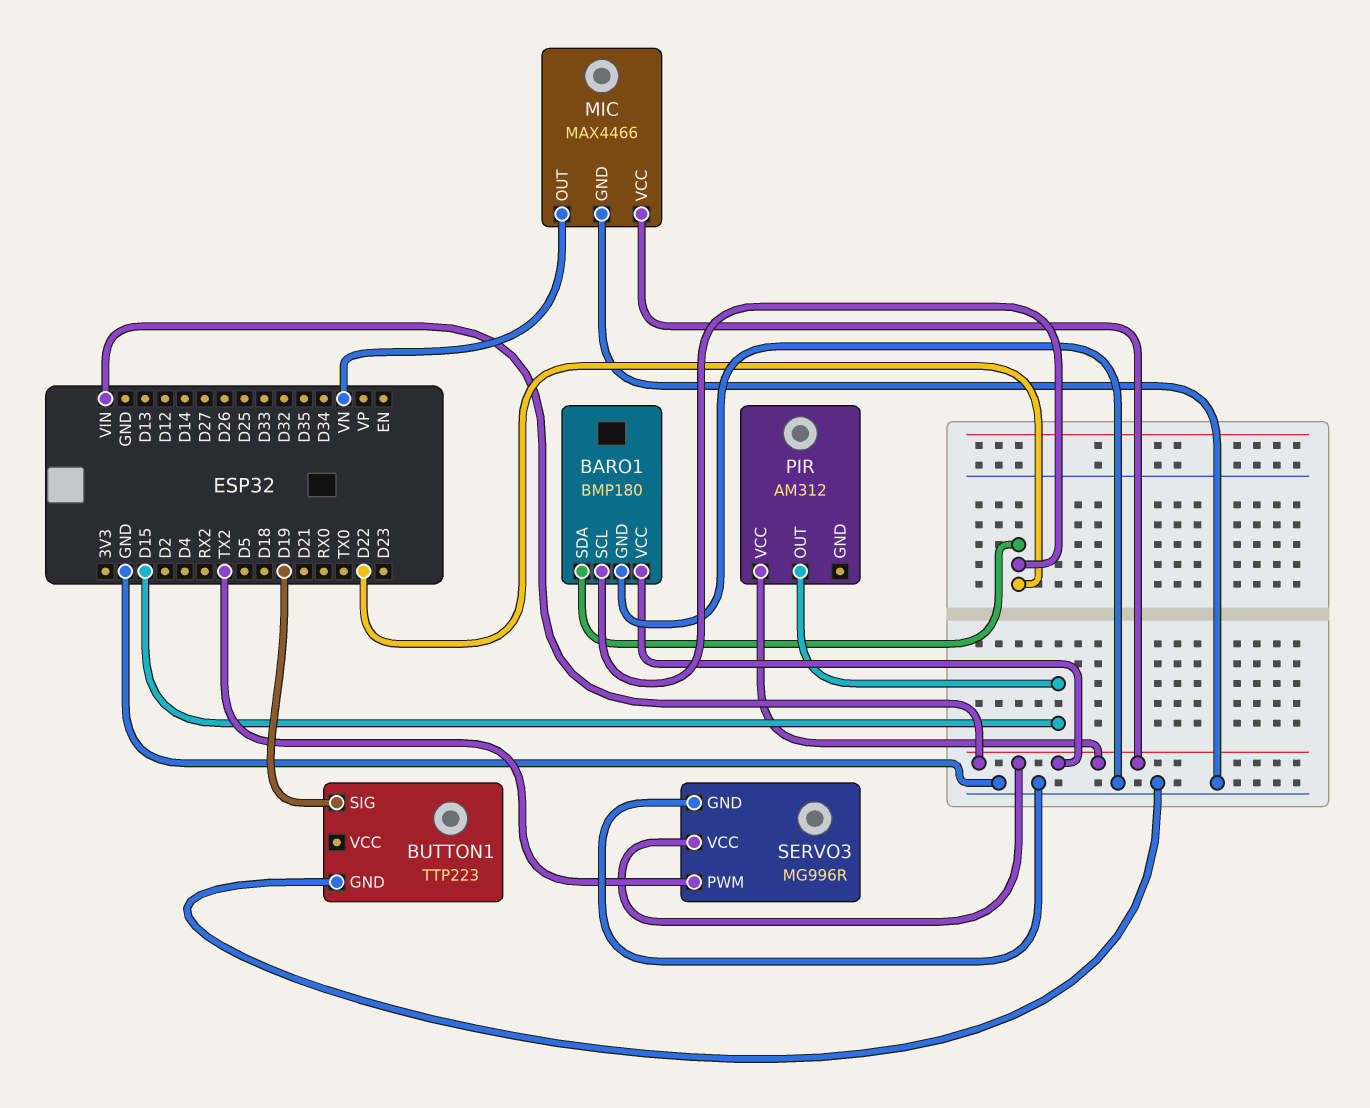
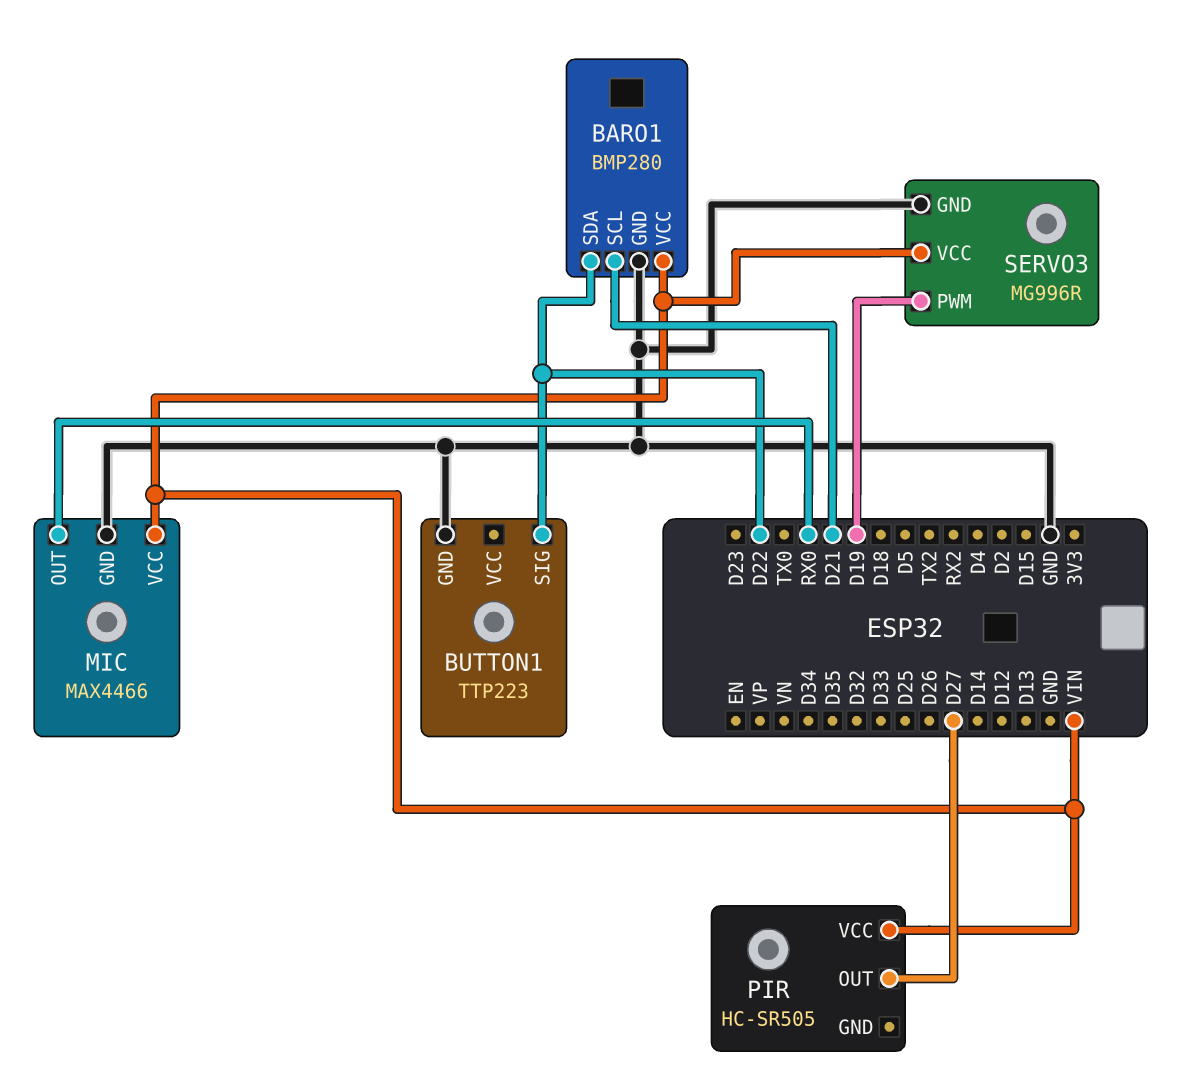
BARO1: BMP180 -> BMP280
BARO1 pin SCL: D22 -> D21
BUTTON1 pin SIG: D19 -> D22
MIC pin OUT: VN -> RX0
PIR: AM312 -> HC-SR505
PIR pin OUT: D15 -> D27
SERVO3 pin PWM: TX2 -> D19

